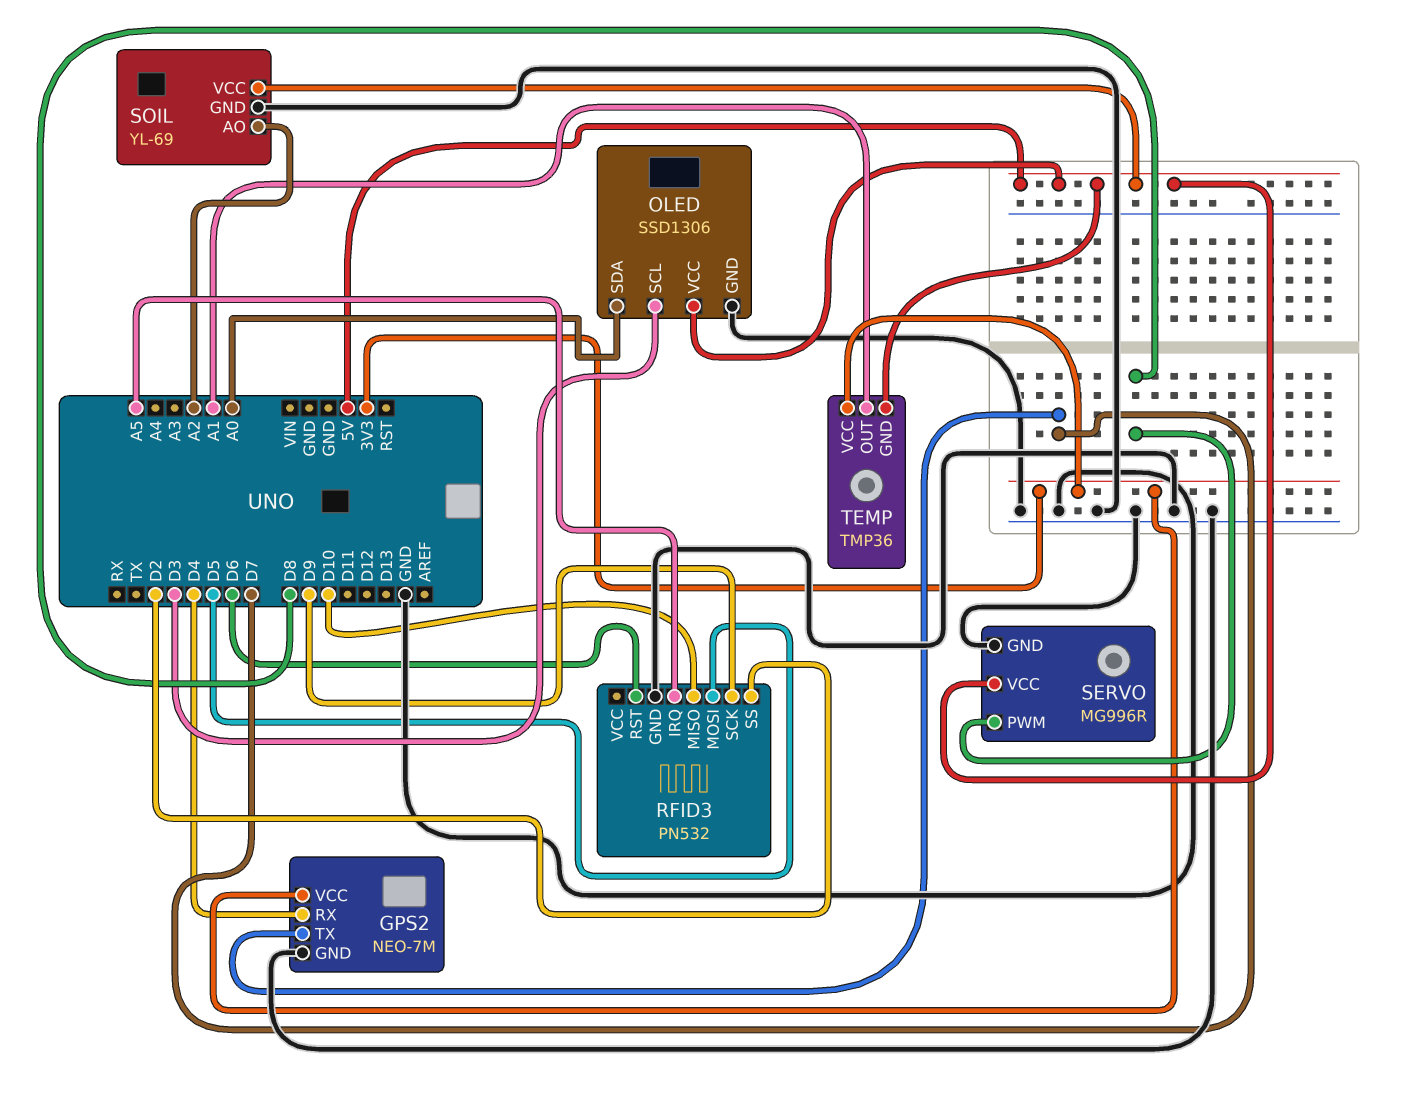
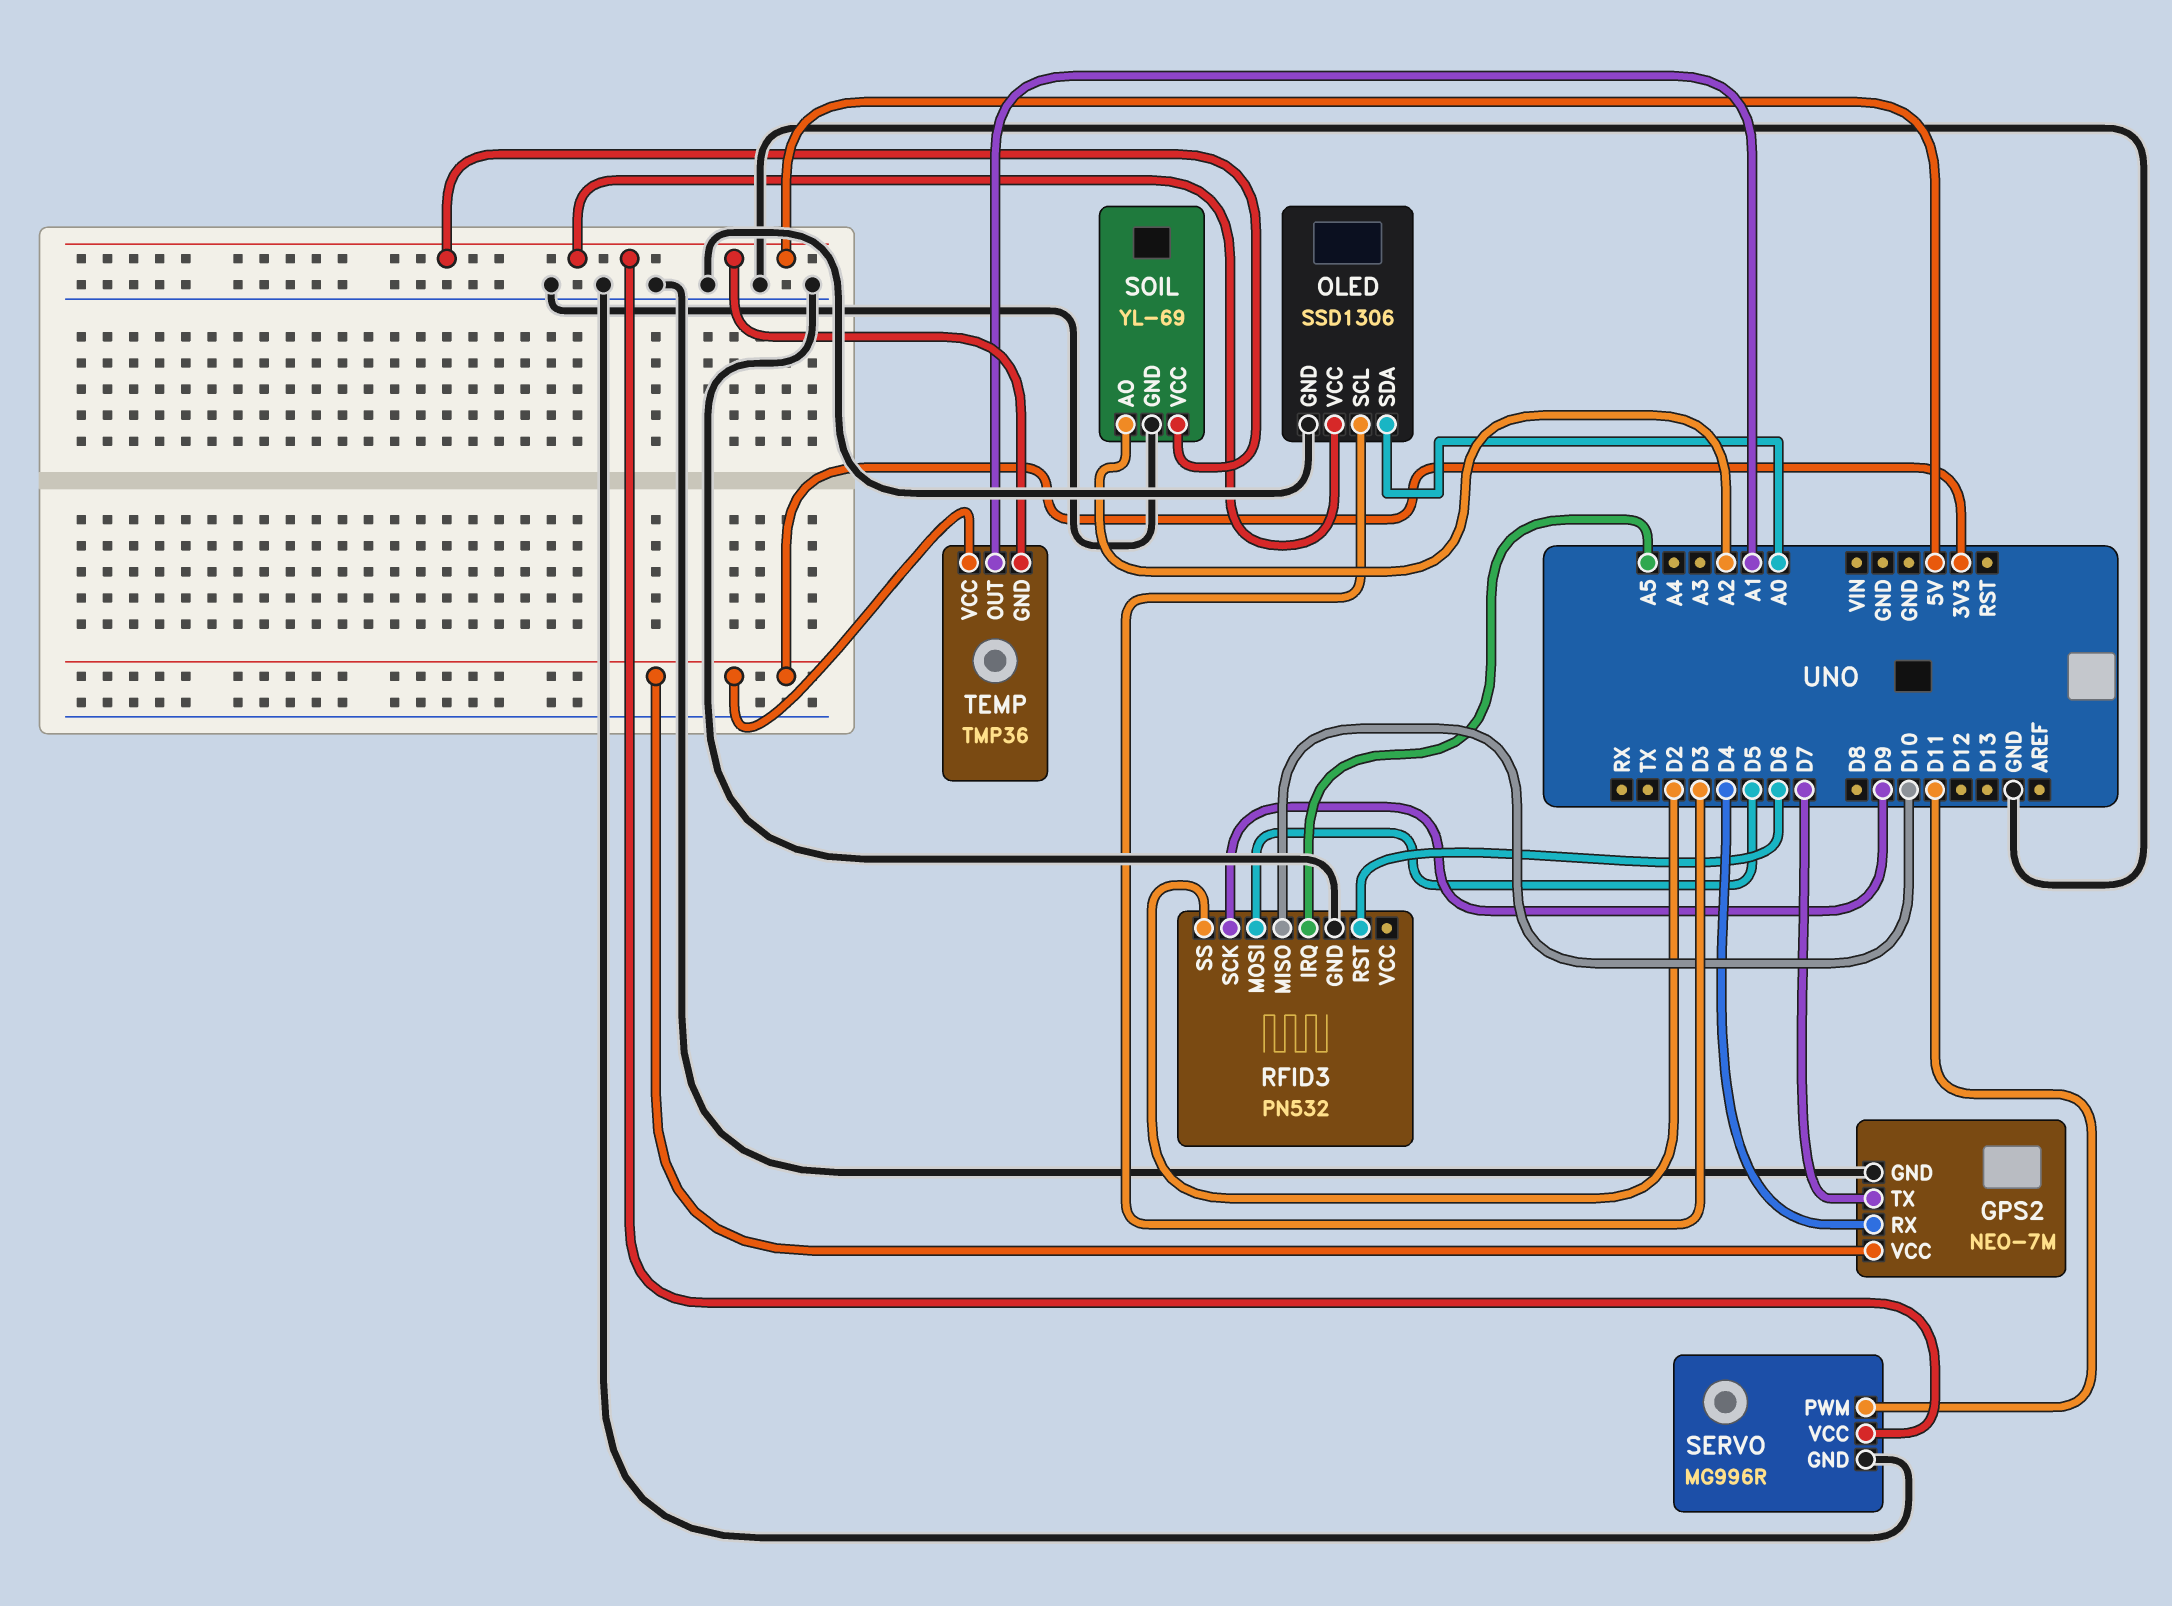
SERVO pin PWM: D8 -> D11

